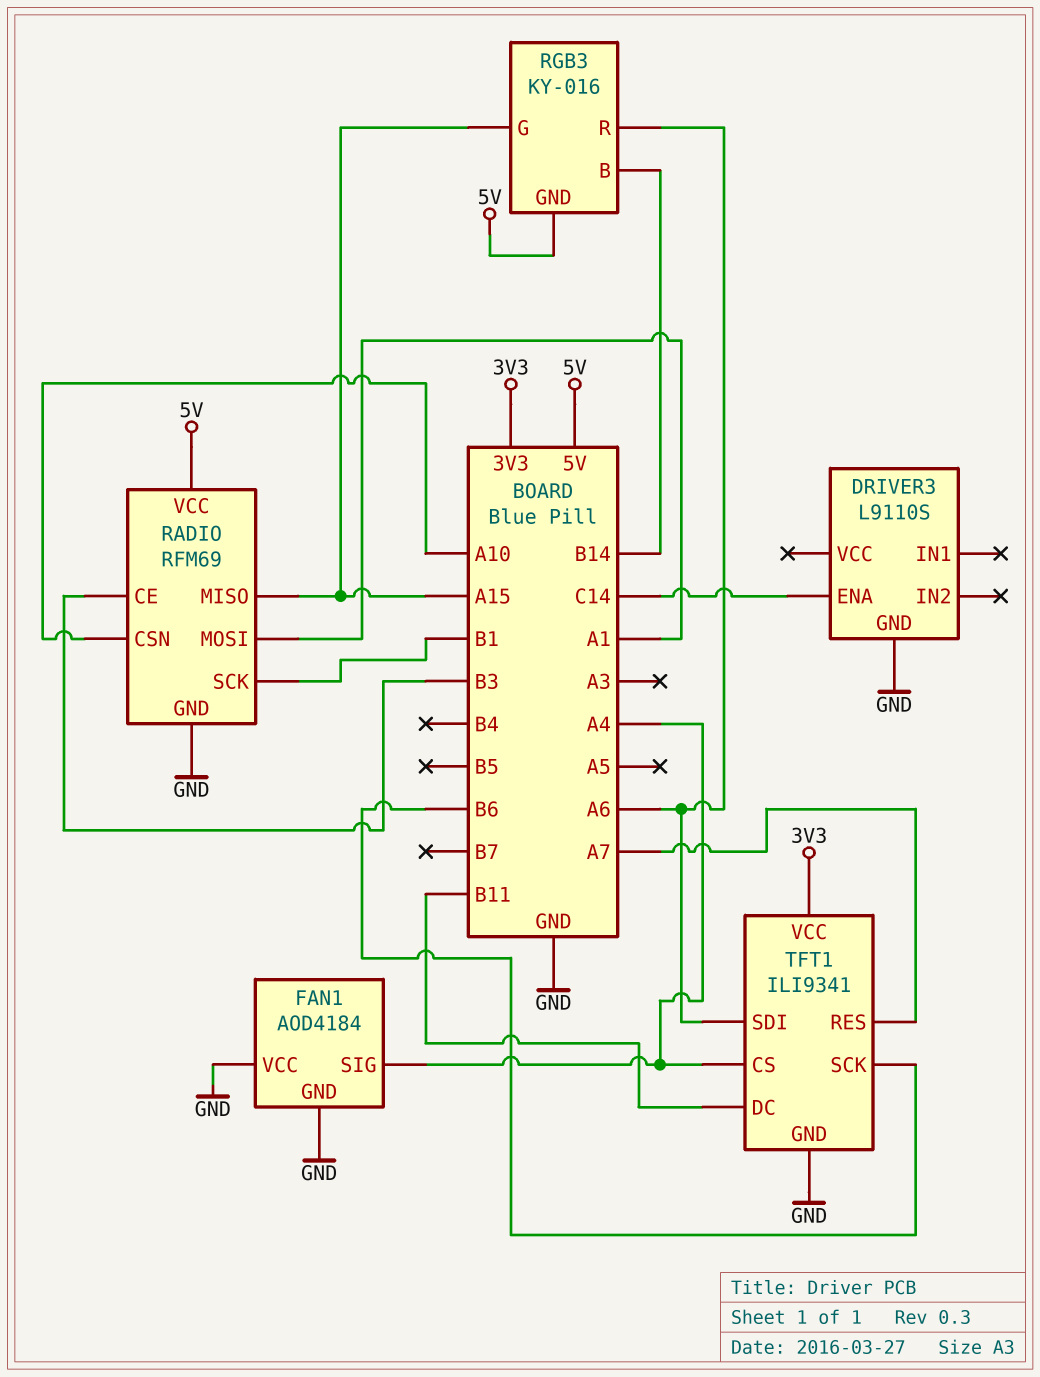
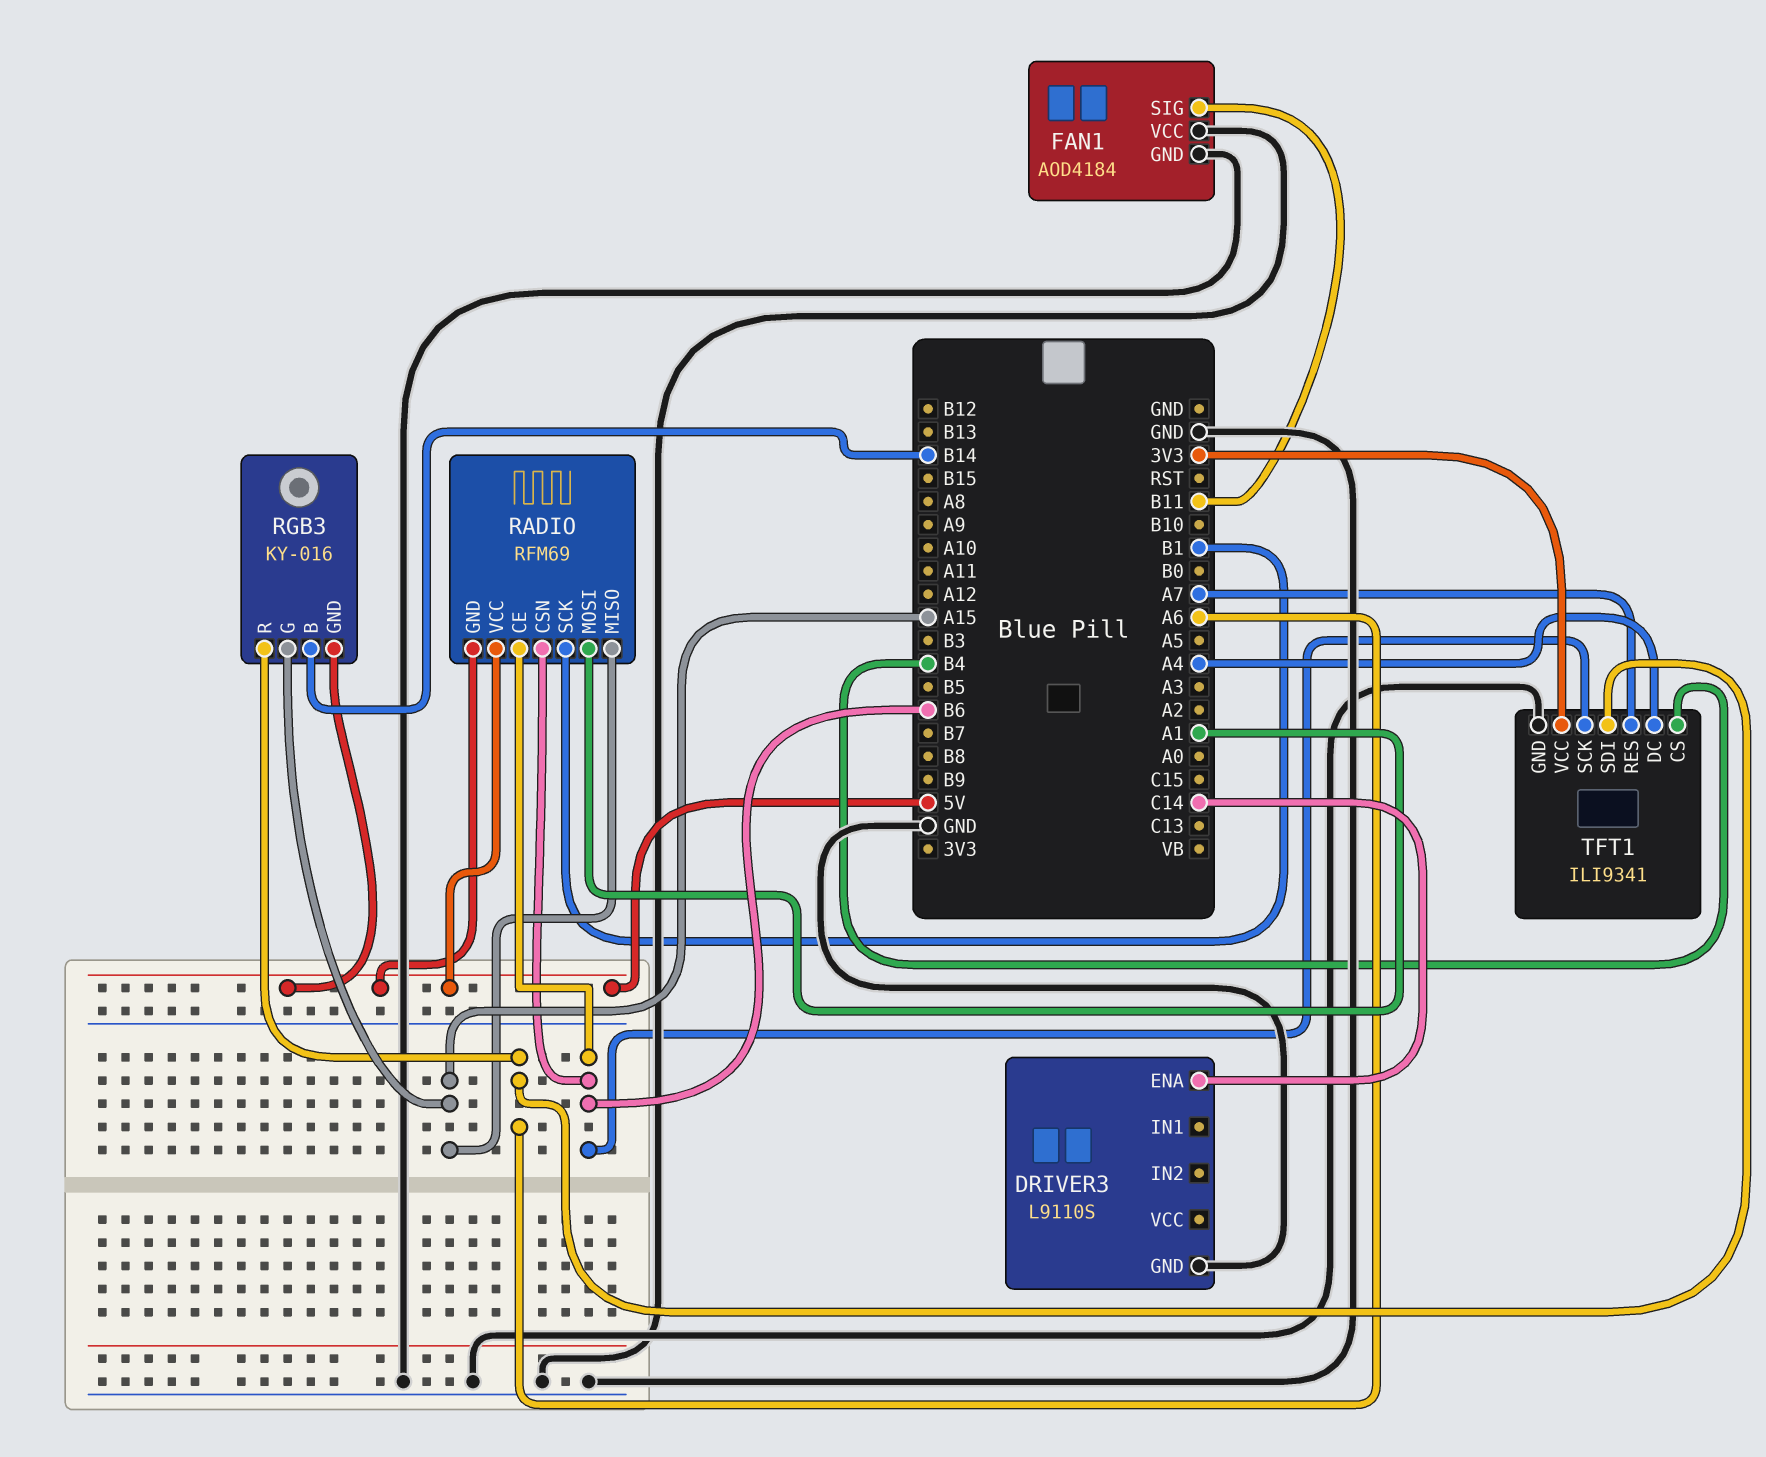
FAN1 pin SIG: A4 -> B11
RADIO pin CE: B3 -> B6
RADIO pin CSN: A10 -> B6
RADIO pin GND: GND -> 5V
TFT1 pin CS: A4 -> B4
TFT1 pin DC: B11 -> A4

